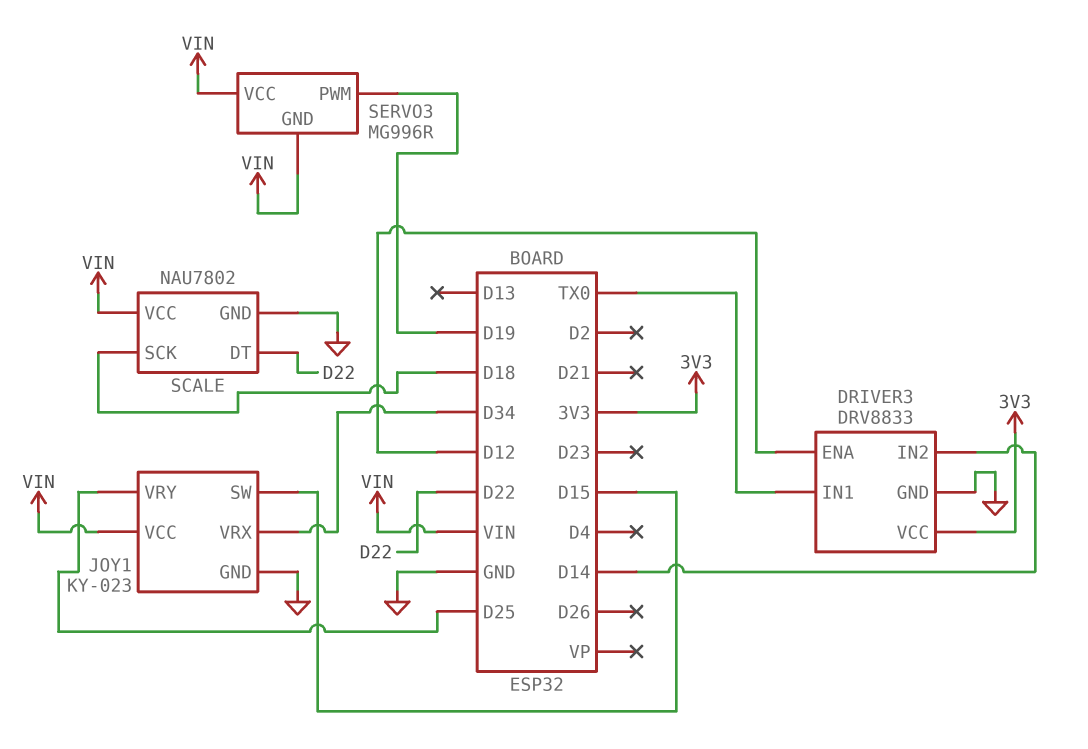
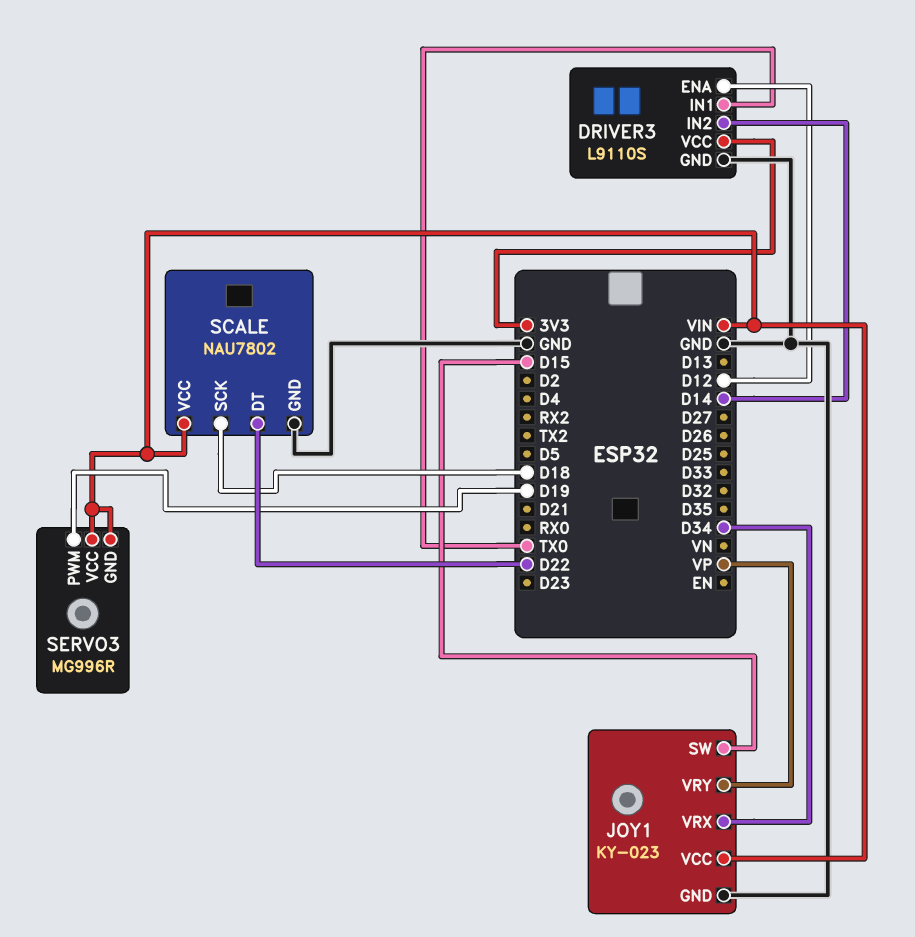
DRIVER3: DRV8833 -> L9110S
JOY1 pin VRY: D25 -> VP

